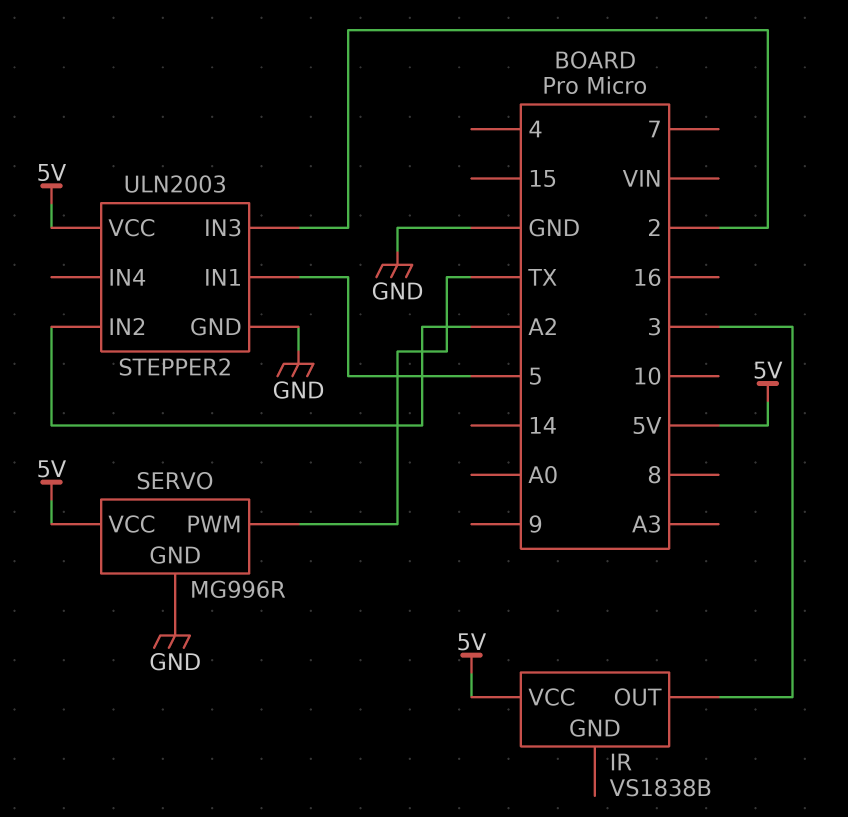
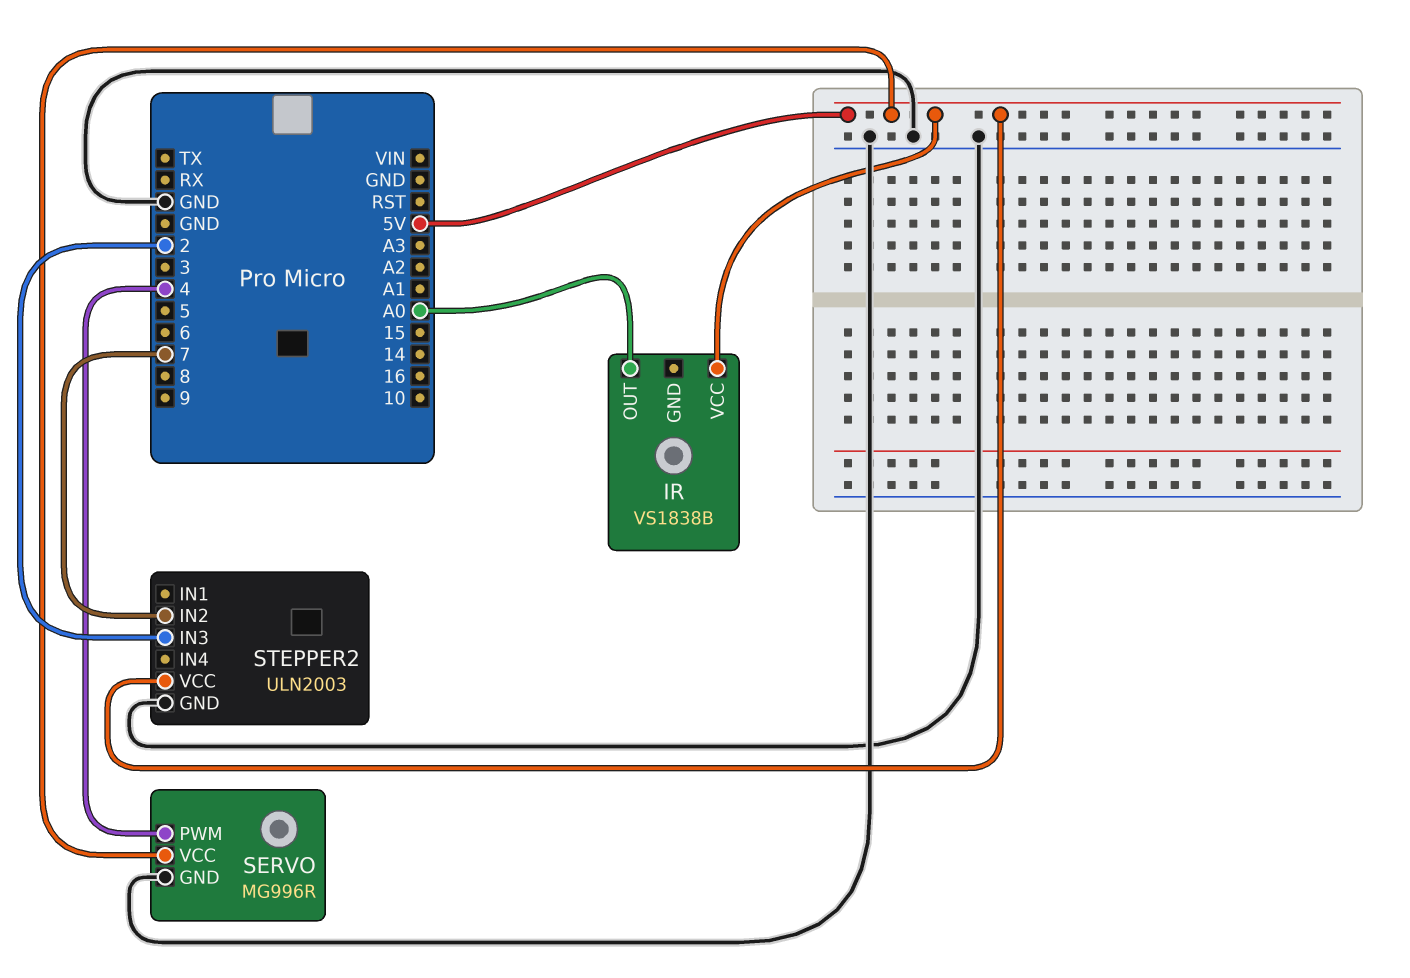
IR pin OUT: 3 -> A0
SERVO pin PWM: TX -> 4
STEPPER2 pin IN1: 5 -> none
STEPPER2 pin IN2: A2 -> 7

